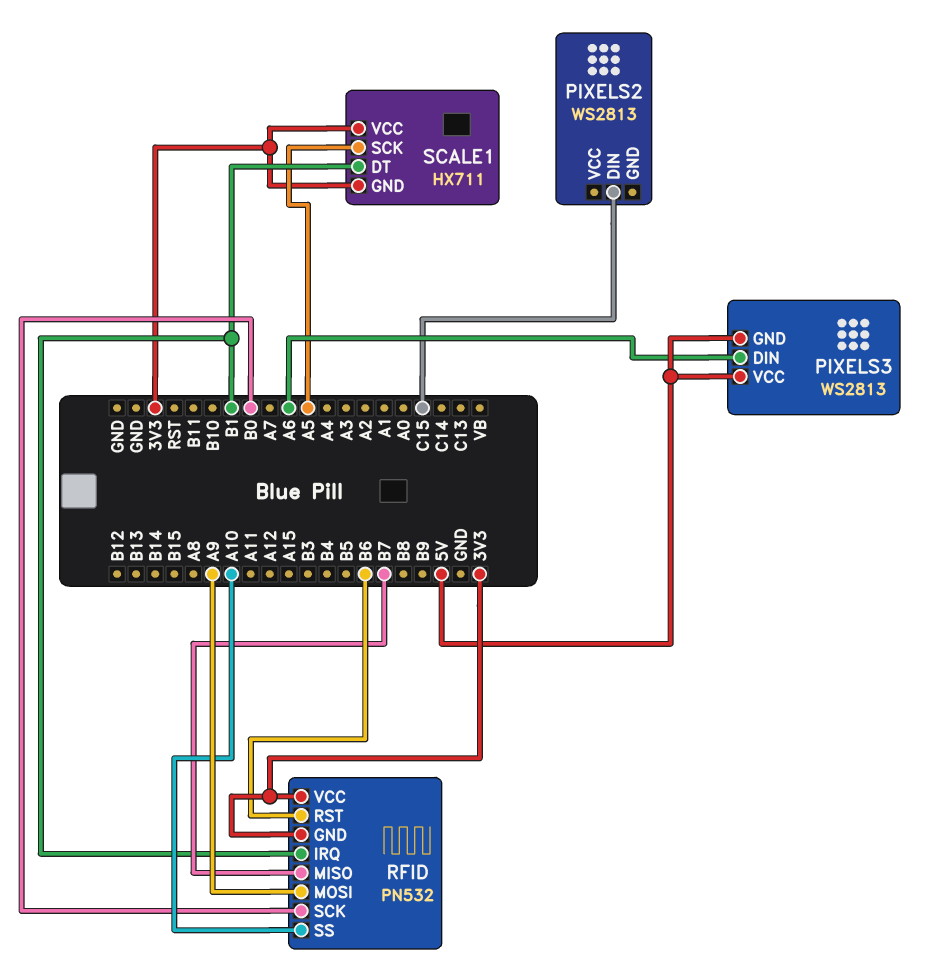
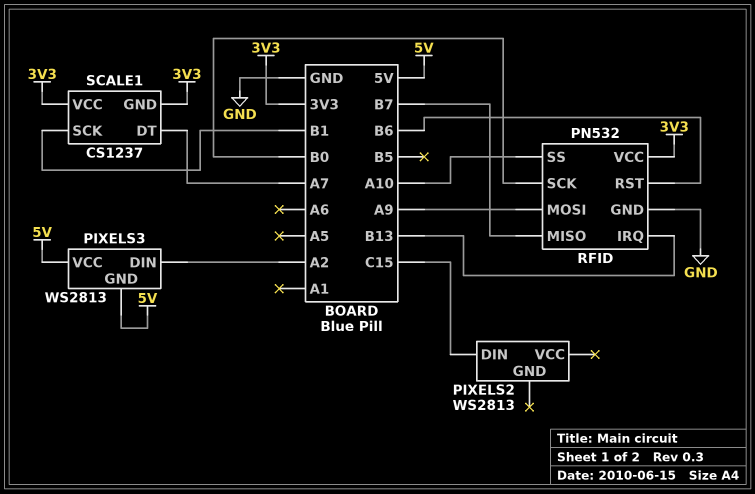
PIXELS3 pin DIN: A6 -> A2
RFID pin GND: 3V3 -> GND
RFID pin IRQ: B1 -> B13
SCALE1: HX711 -> CS1237
SCALE1 pin DT: B1 -> A7
SCALE1 pin SCK: A5 -> B1

